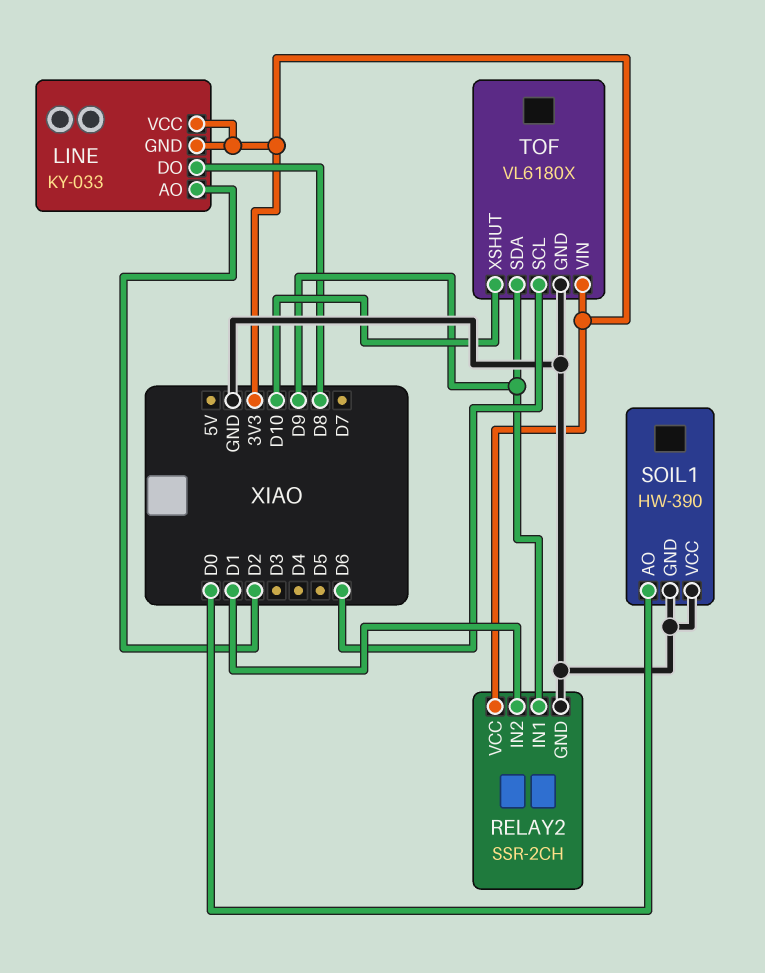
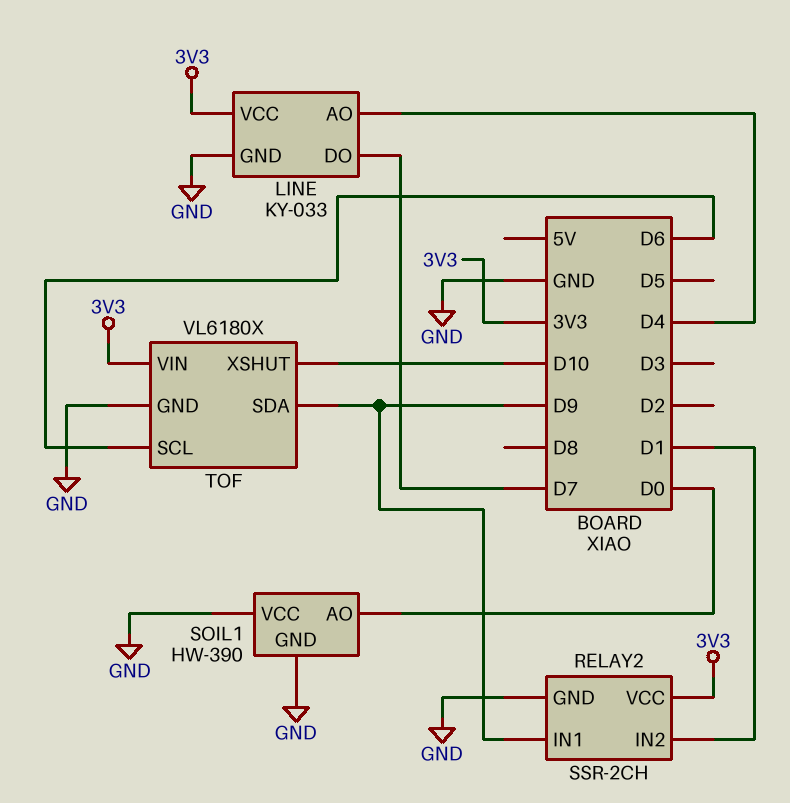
LINE pin AO: D2 -> D4
LINE pin DO: D8 -> D7
LINE pin GND: 3V3 -> GND

